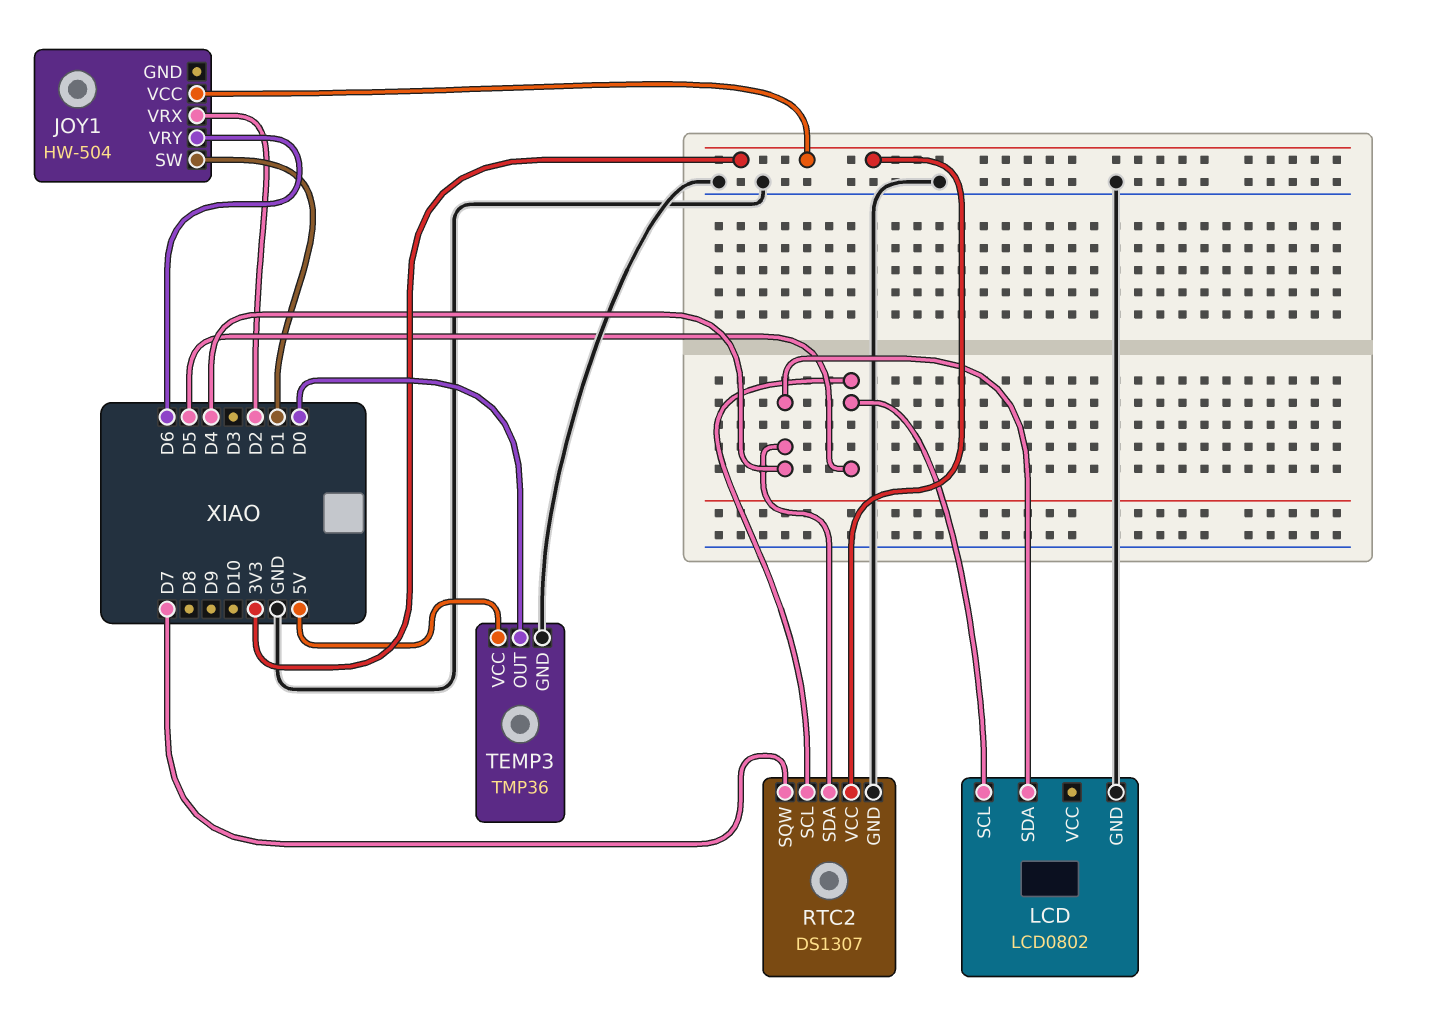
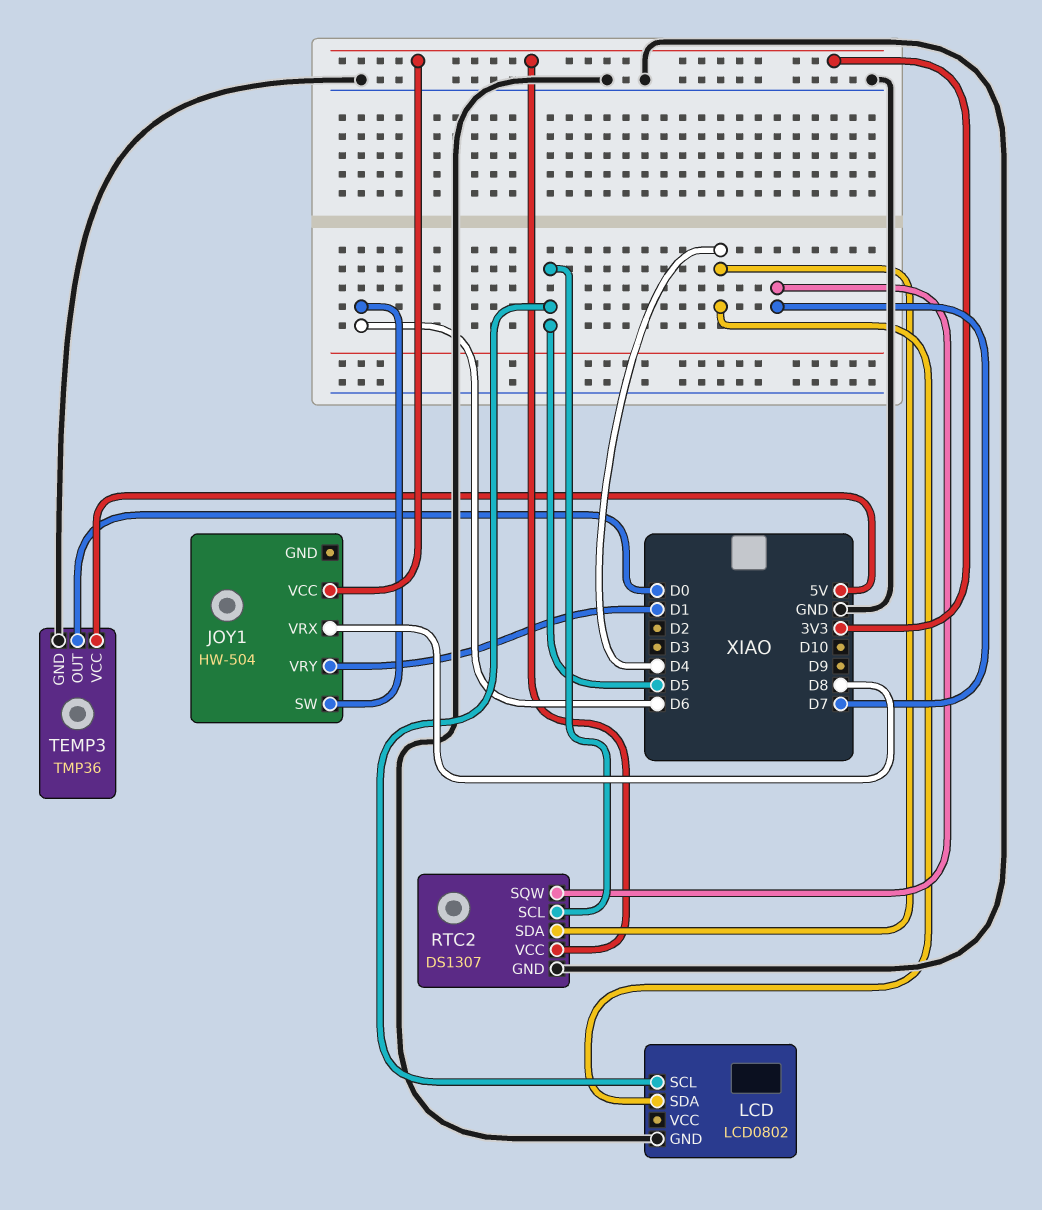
JOY1 pin SW: D1 -> D6
JOY1 pin VRX: D2 -> D8
JOY1 pin VRY: D6 -> D1

